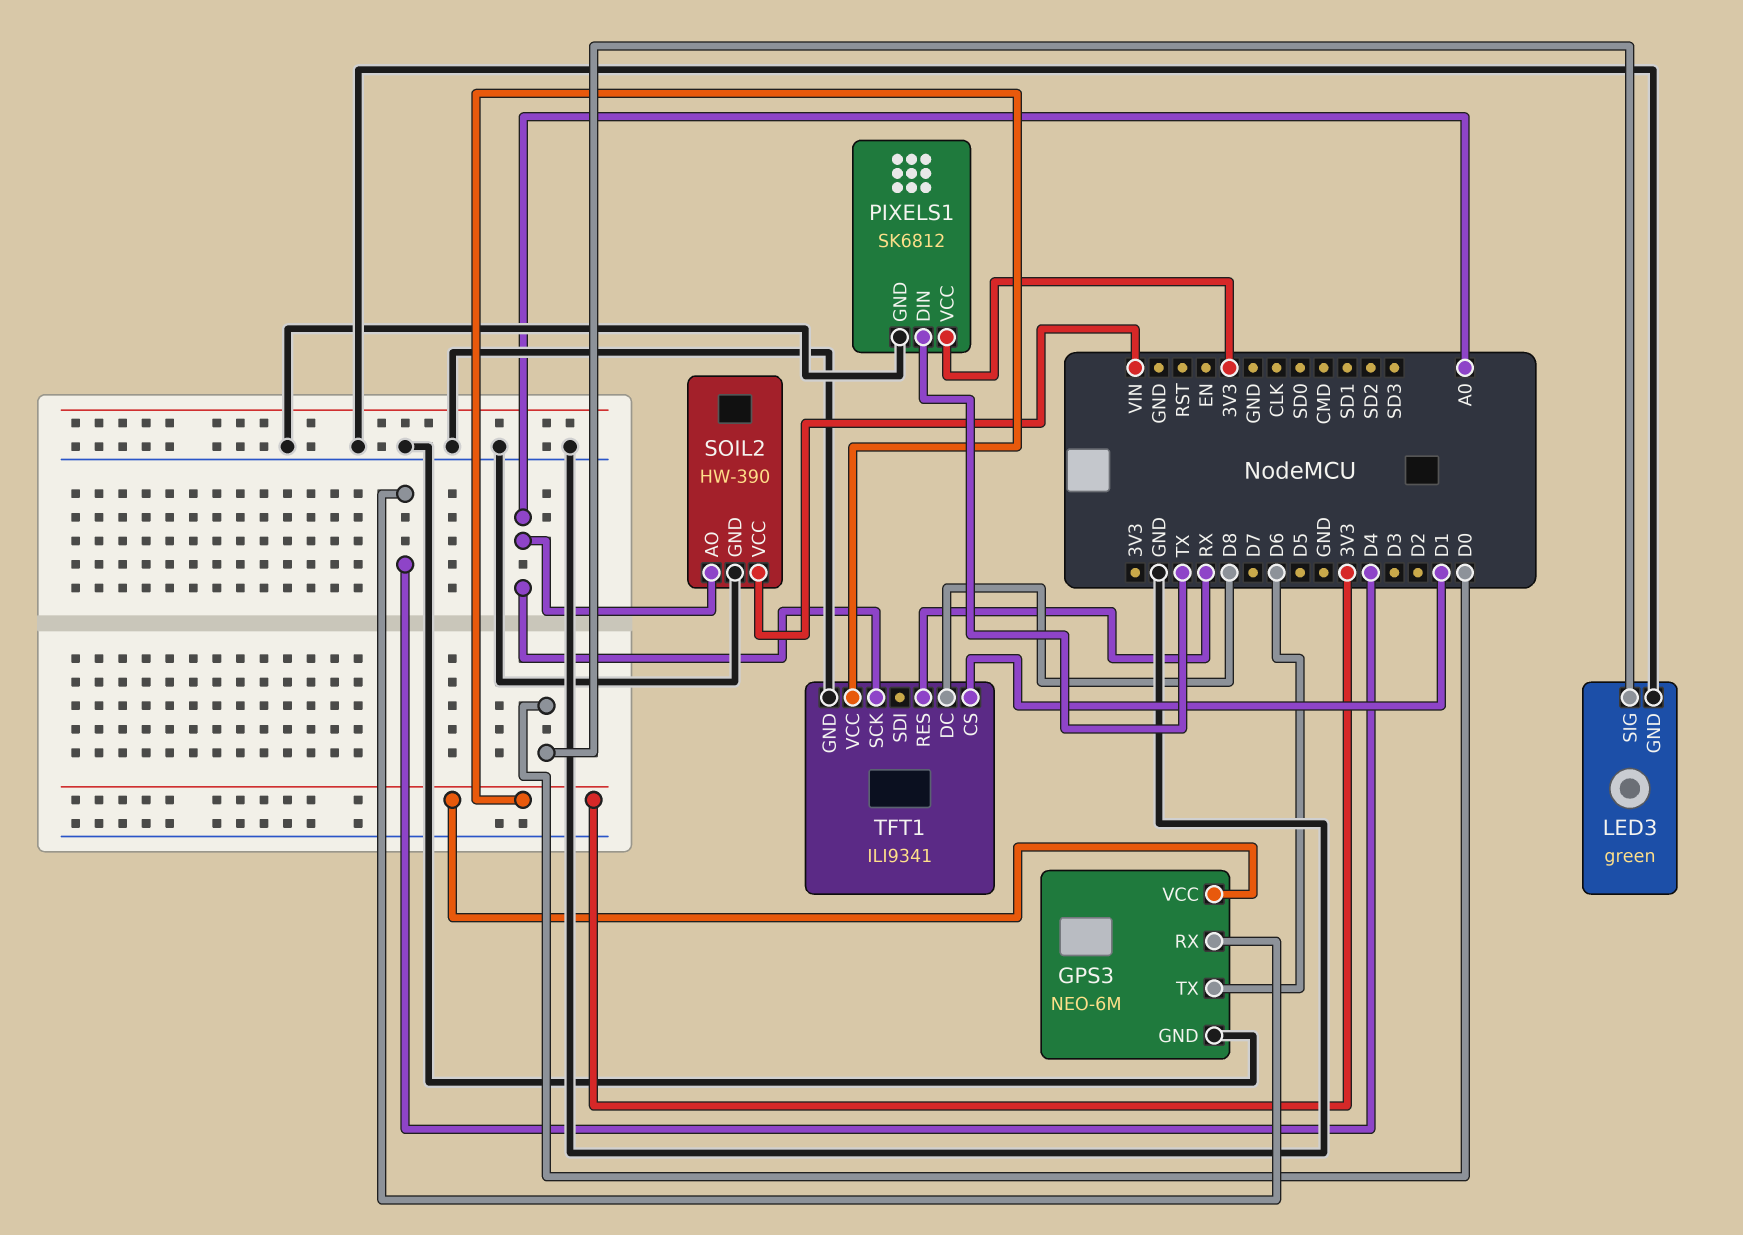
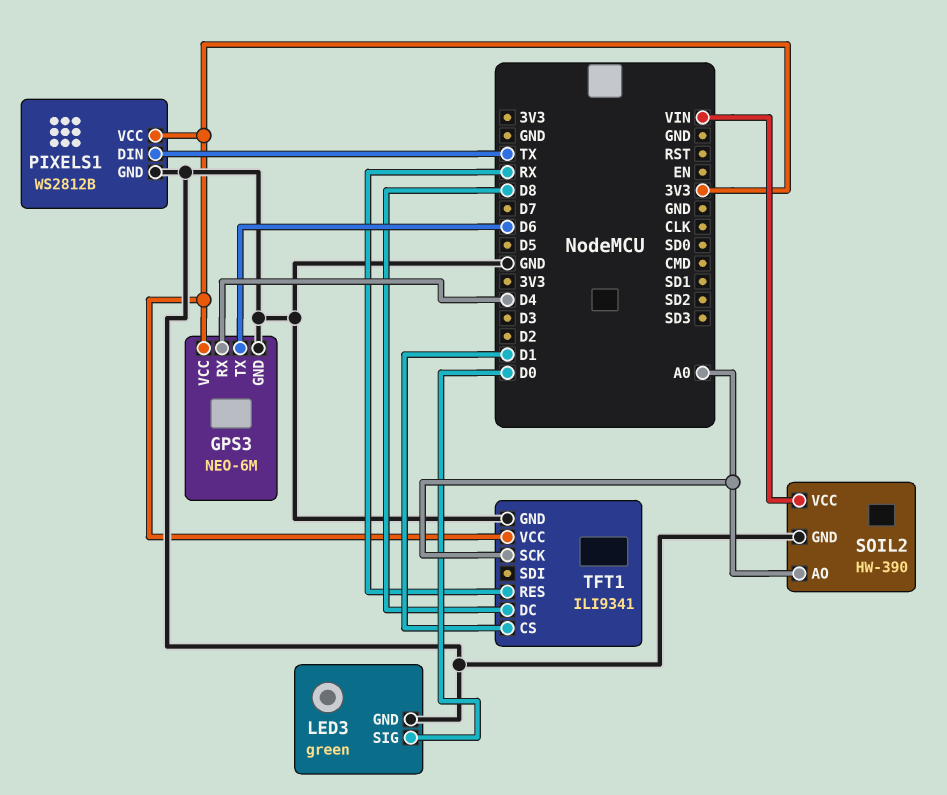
PIXELS1: SK6812 -> WS2812B

